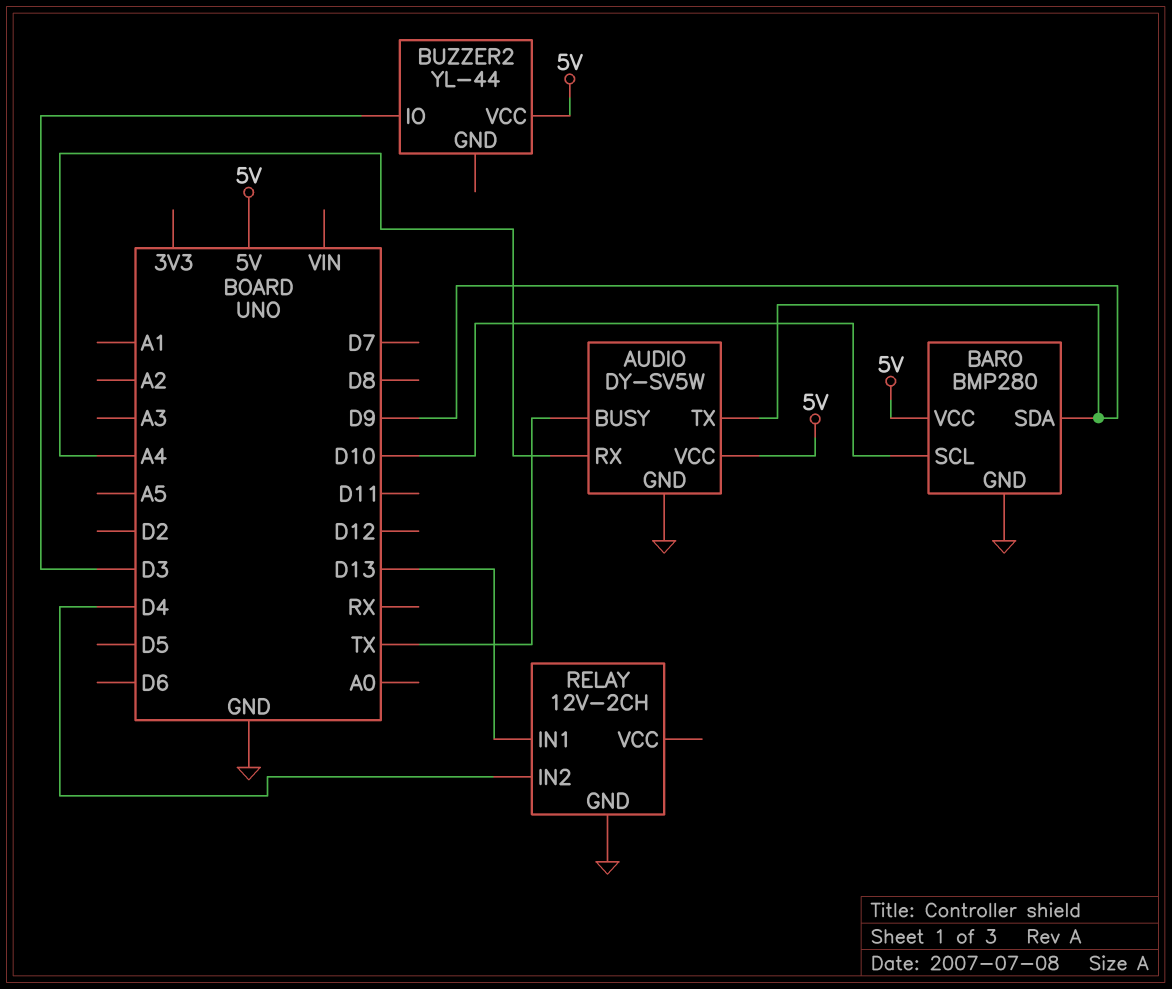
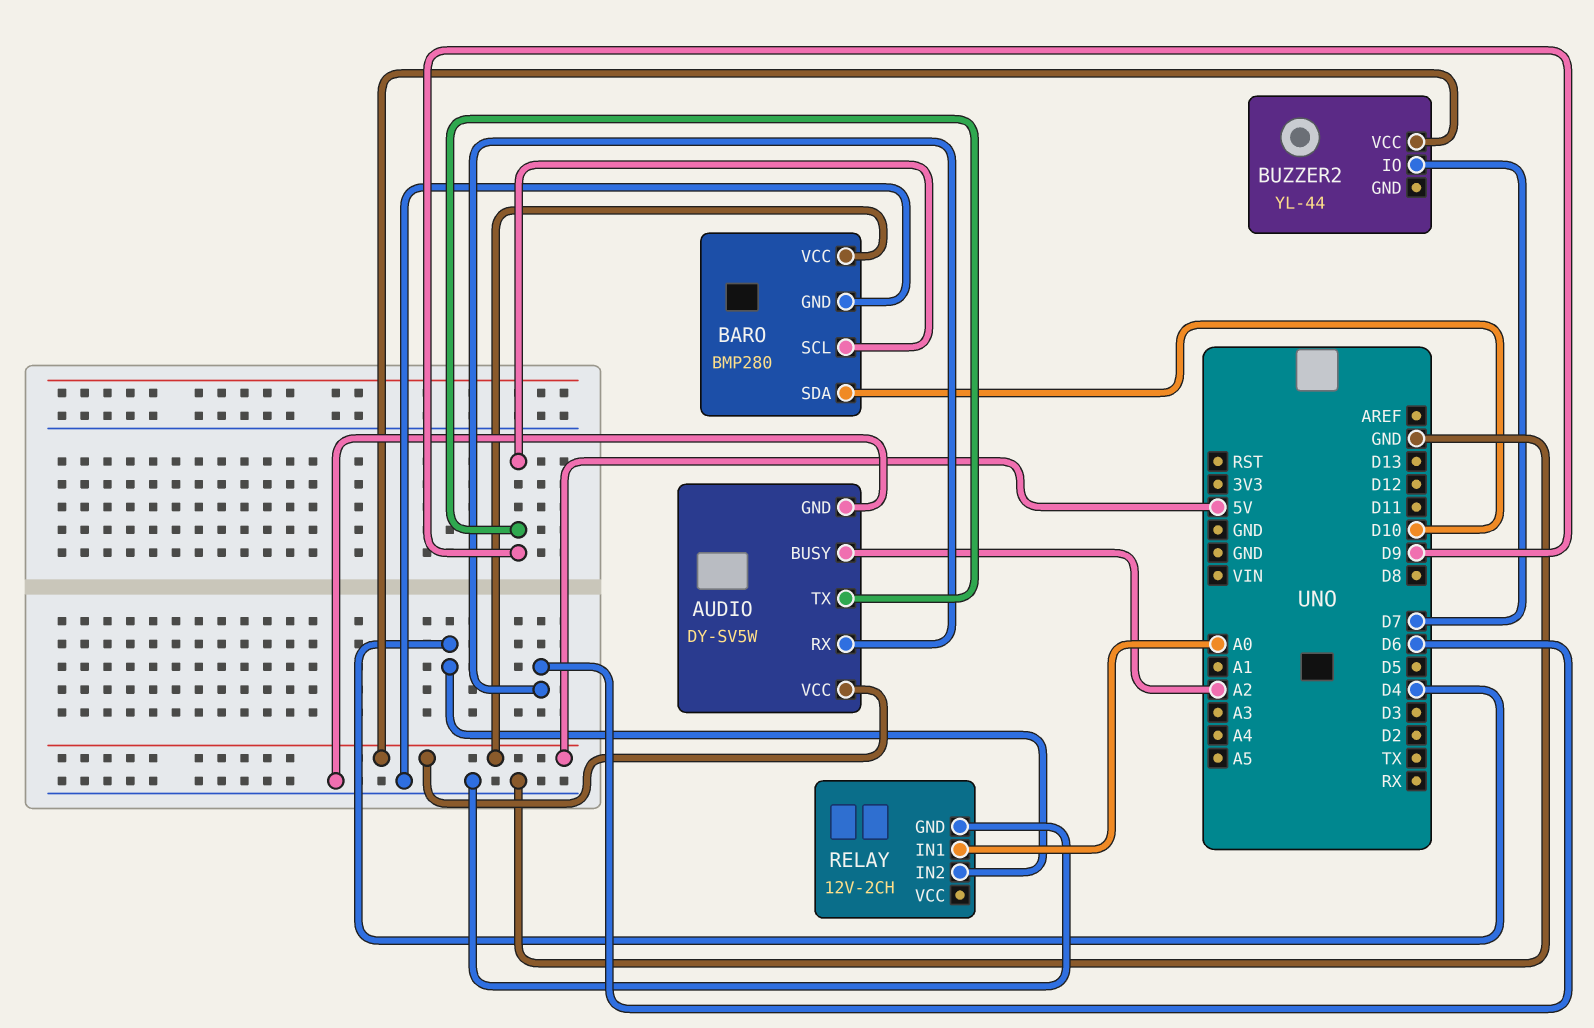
AUDIO pin BUSY: TX -> A2
AUDIO pin RX: A4 -> D6
BARO pin SCL: D10 -> D9
BARO pin SDA: D9 -> D10
BUZZER2 pin IO: D3 -> D7
RELAY pin IN1: D13 -> A0

